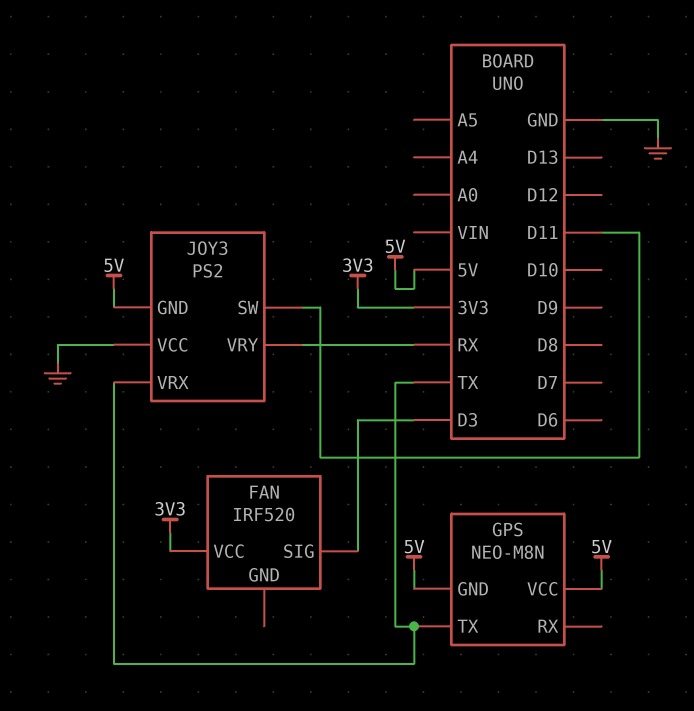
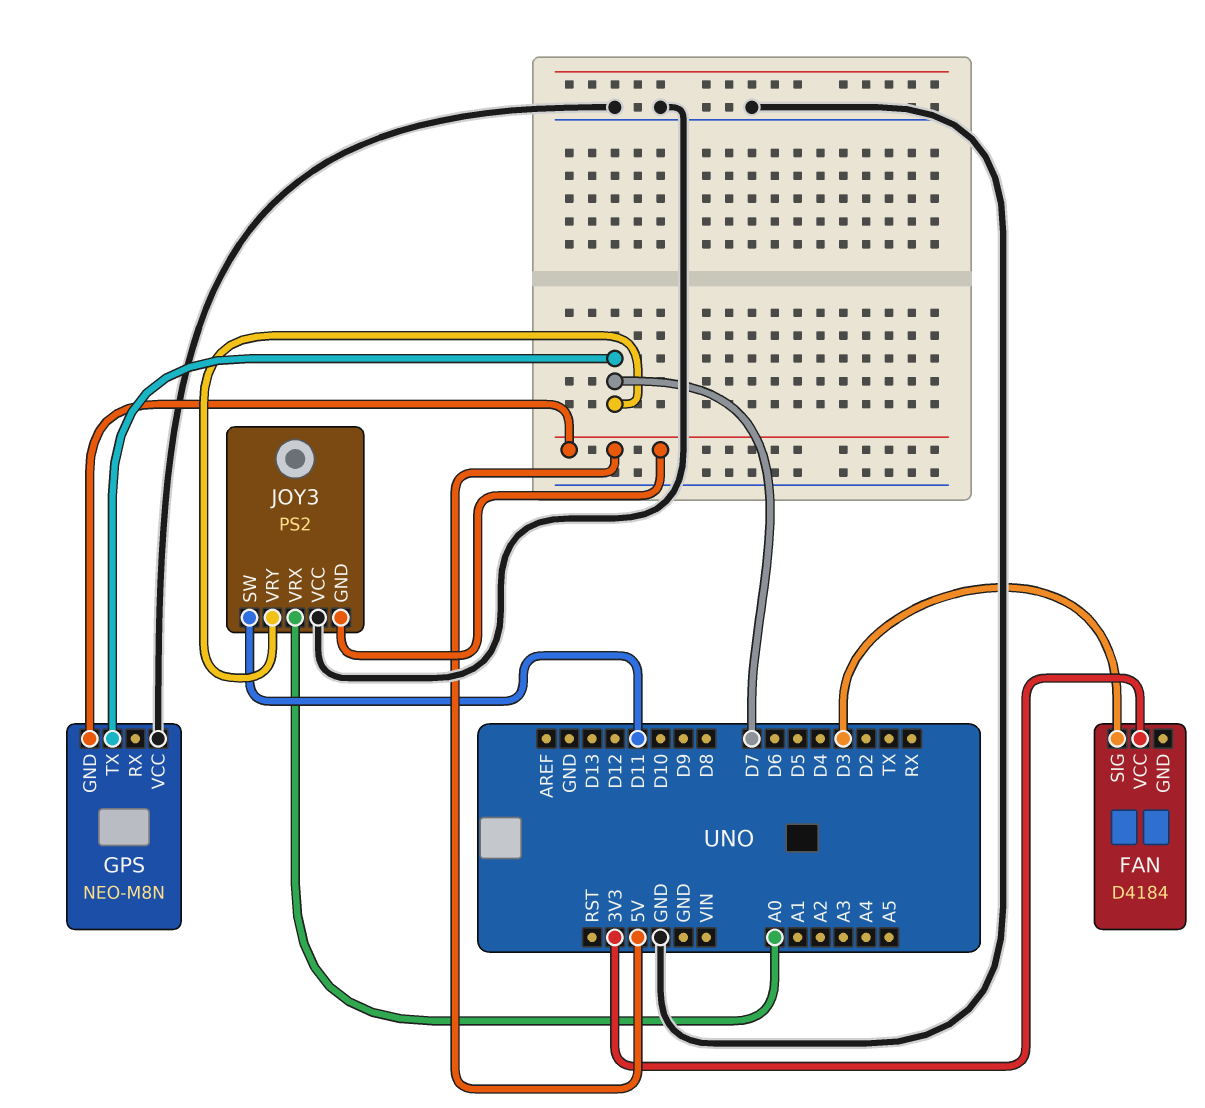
FAN: IRF520 -> D4184
GPS pin TX: TX -> D7
GPS pin VCC: 5V -> GND
JOY3 pin VRX: TX -> A0
JOY3 pin VRY: RX -> D7

